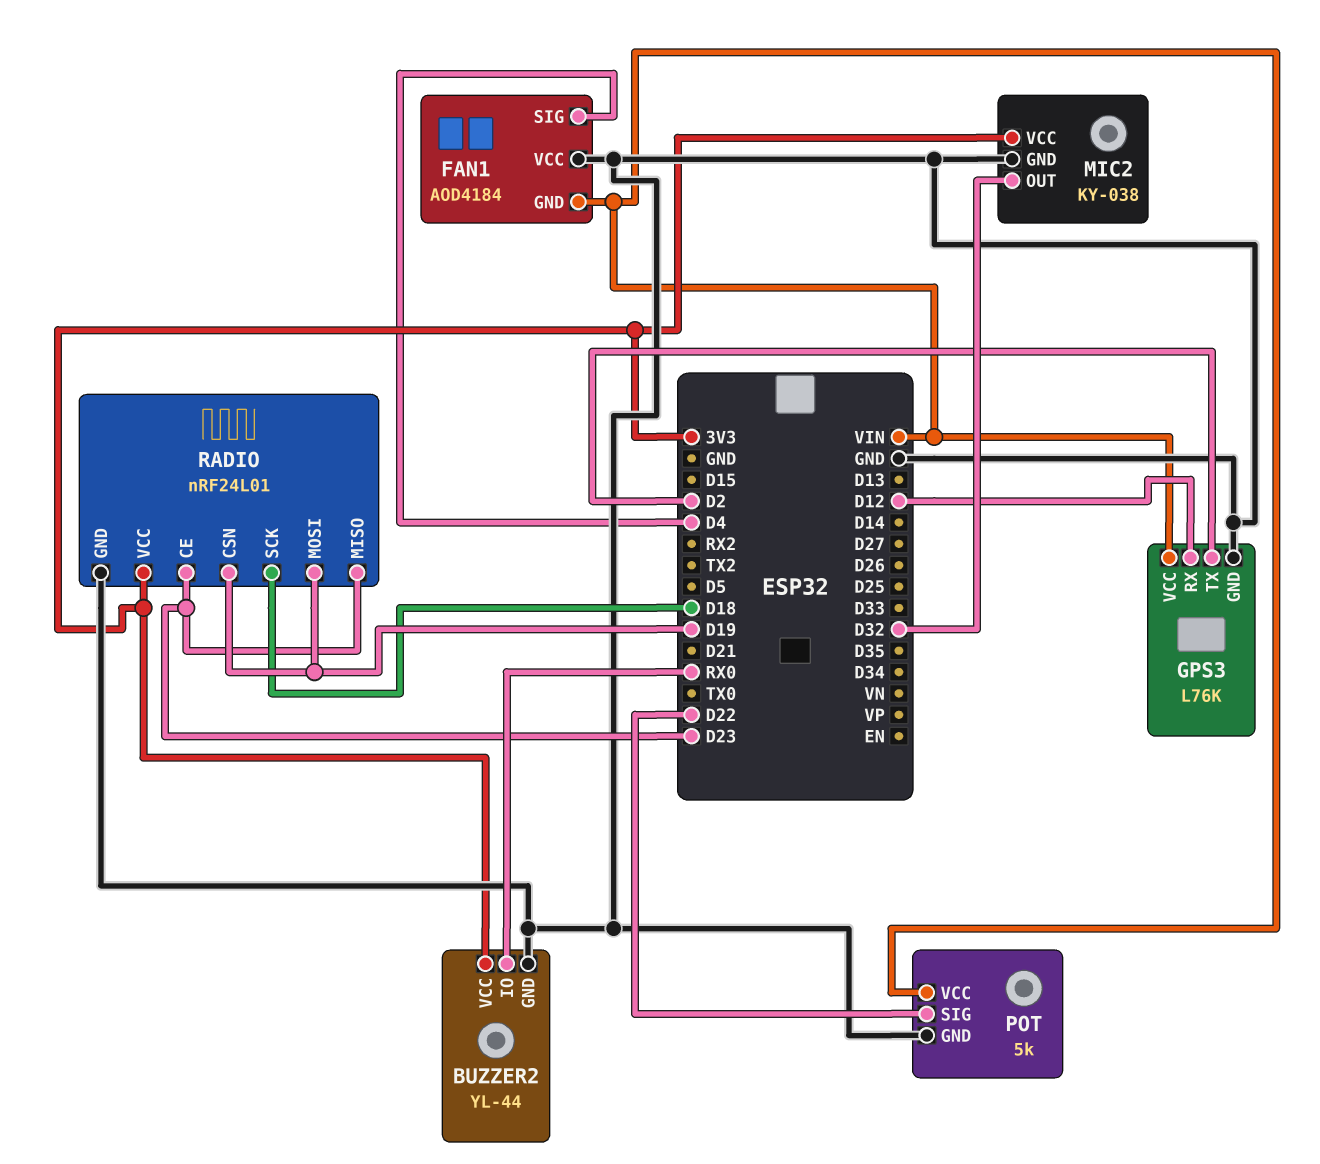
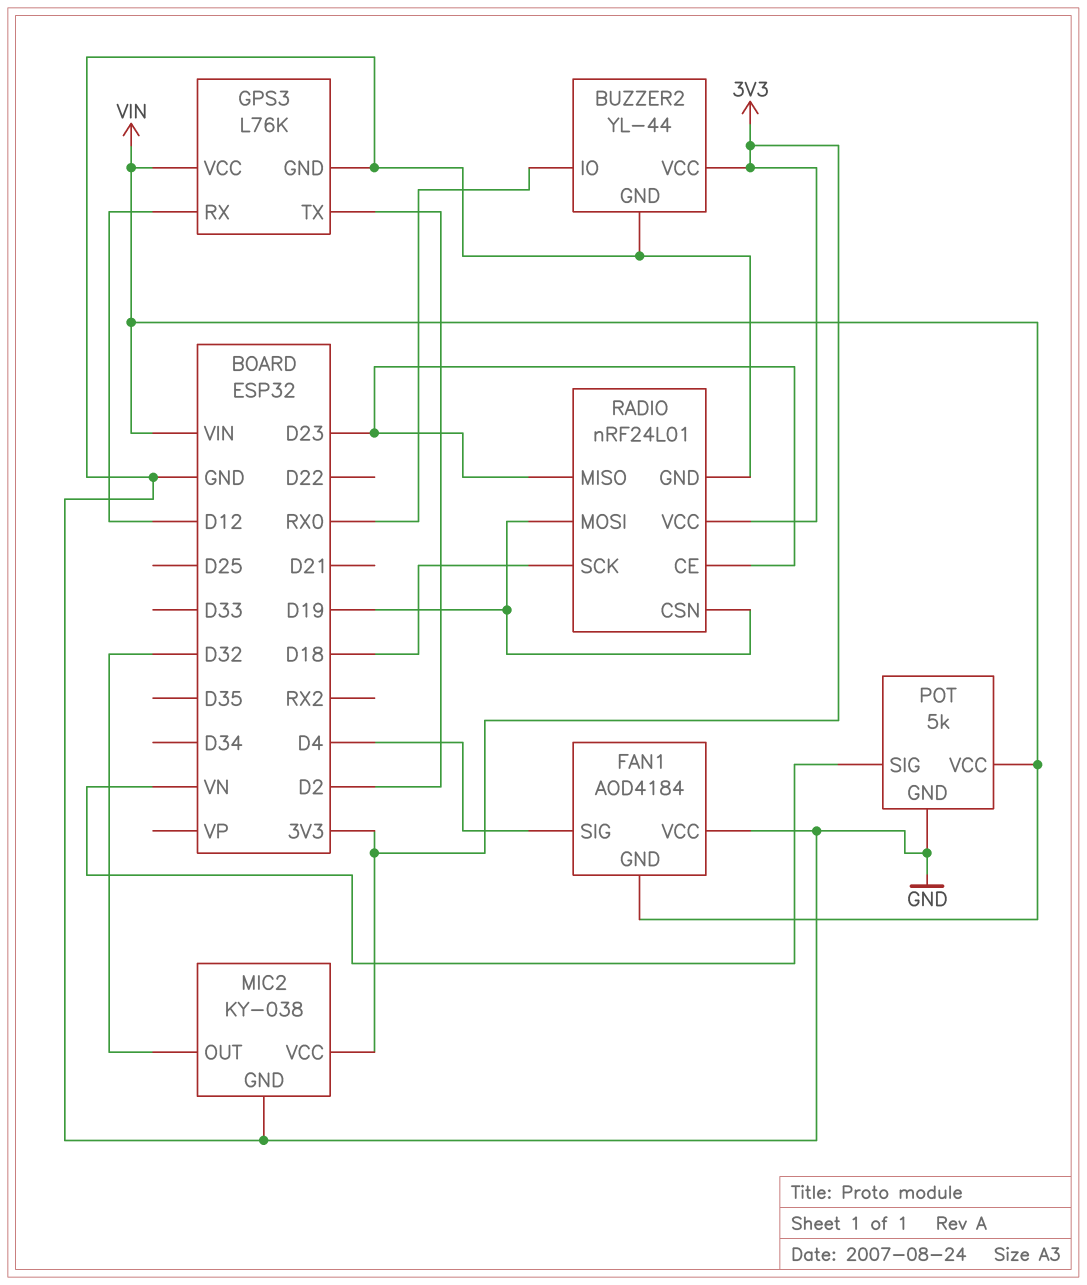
POT pin SIG: D22 -> VN

